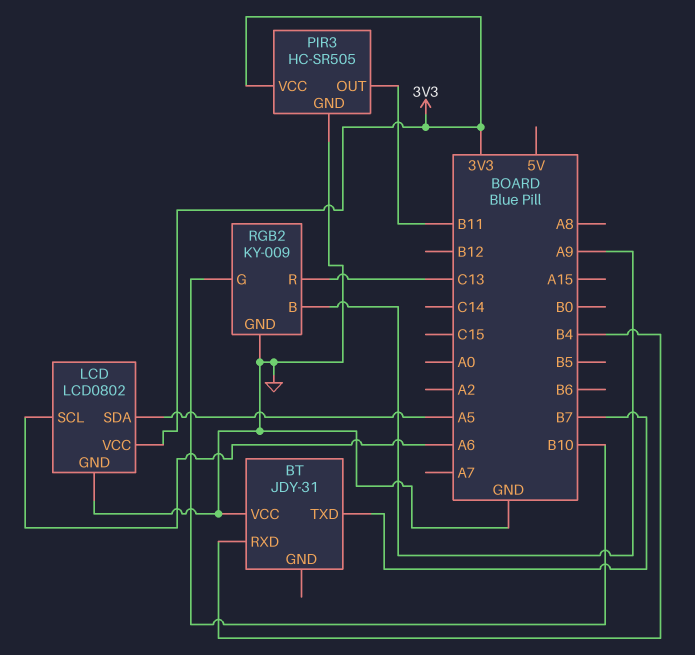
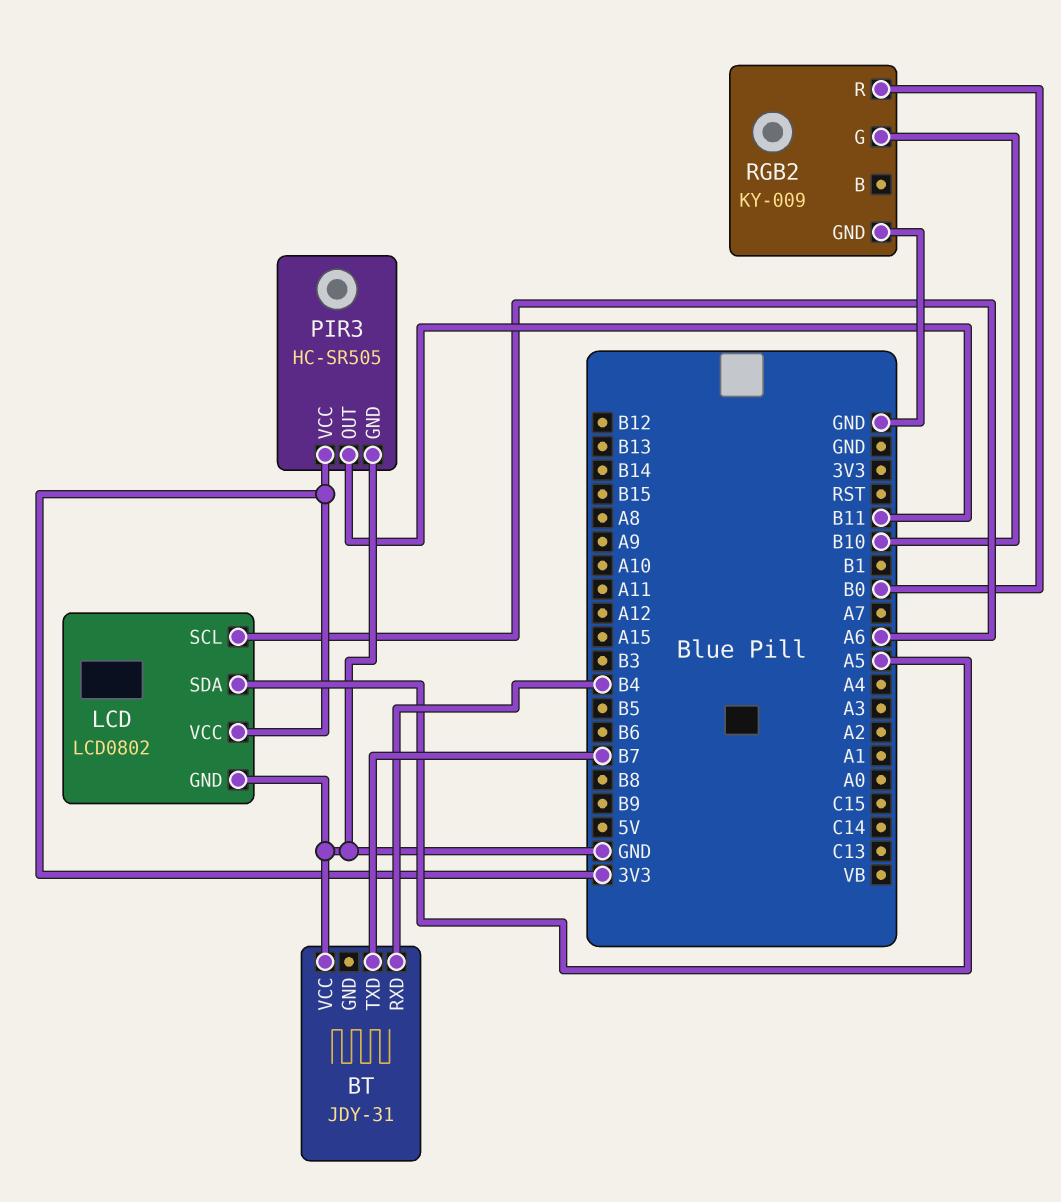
RGB2 pin B: A9 -> none
RGB2 pin R: C13 -> B0

